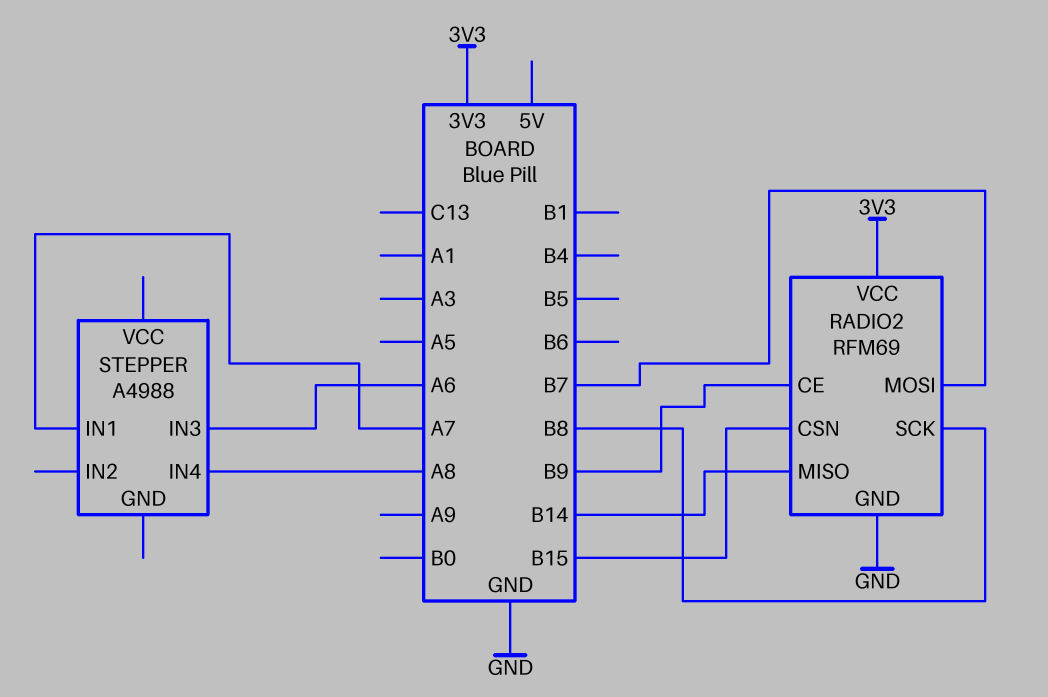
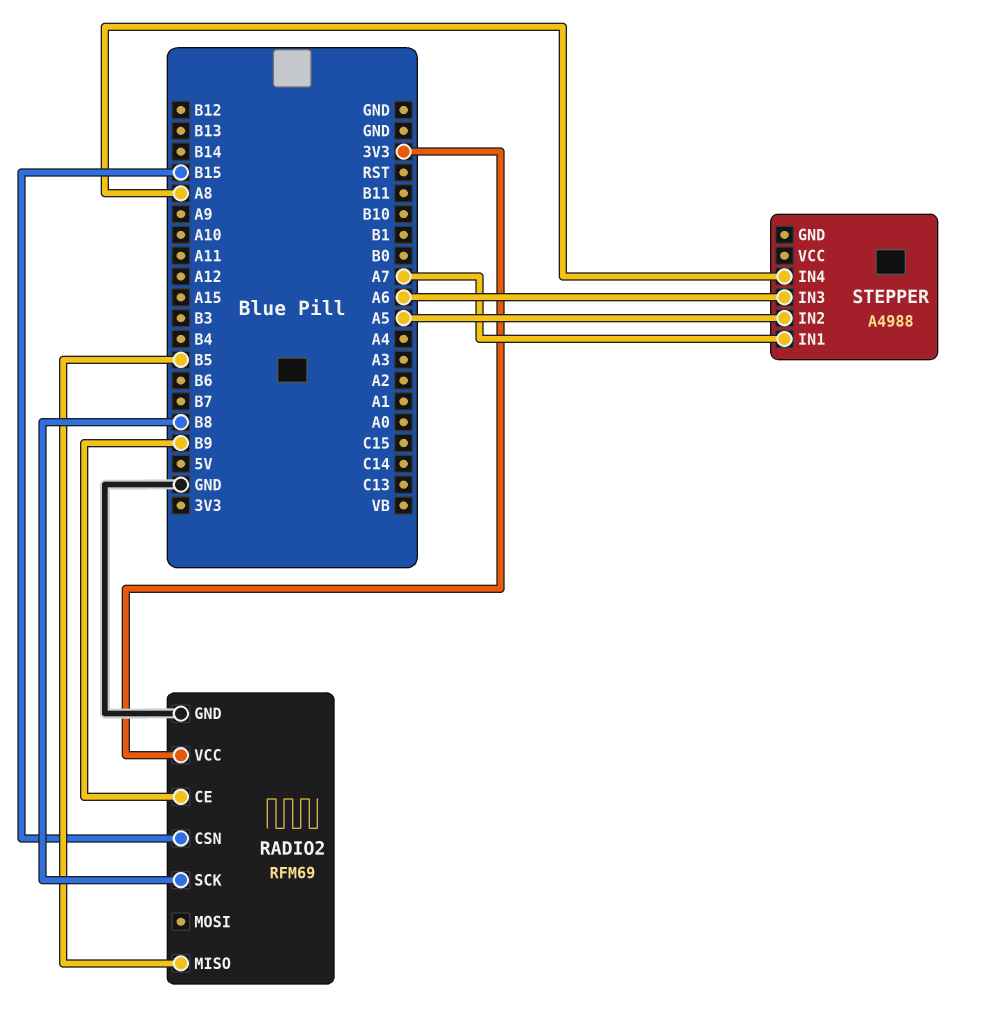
RADIO2 pin MISO: B14 -> B5
RADIO2 pin MOSI: B7 -> none
STEPPER pin IN2: none -> A5

